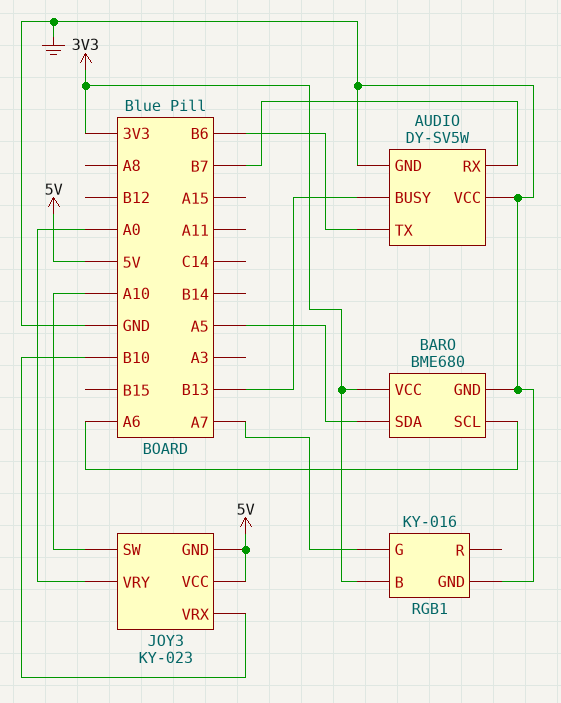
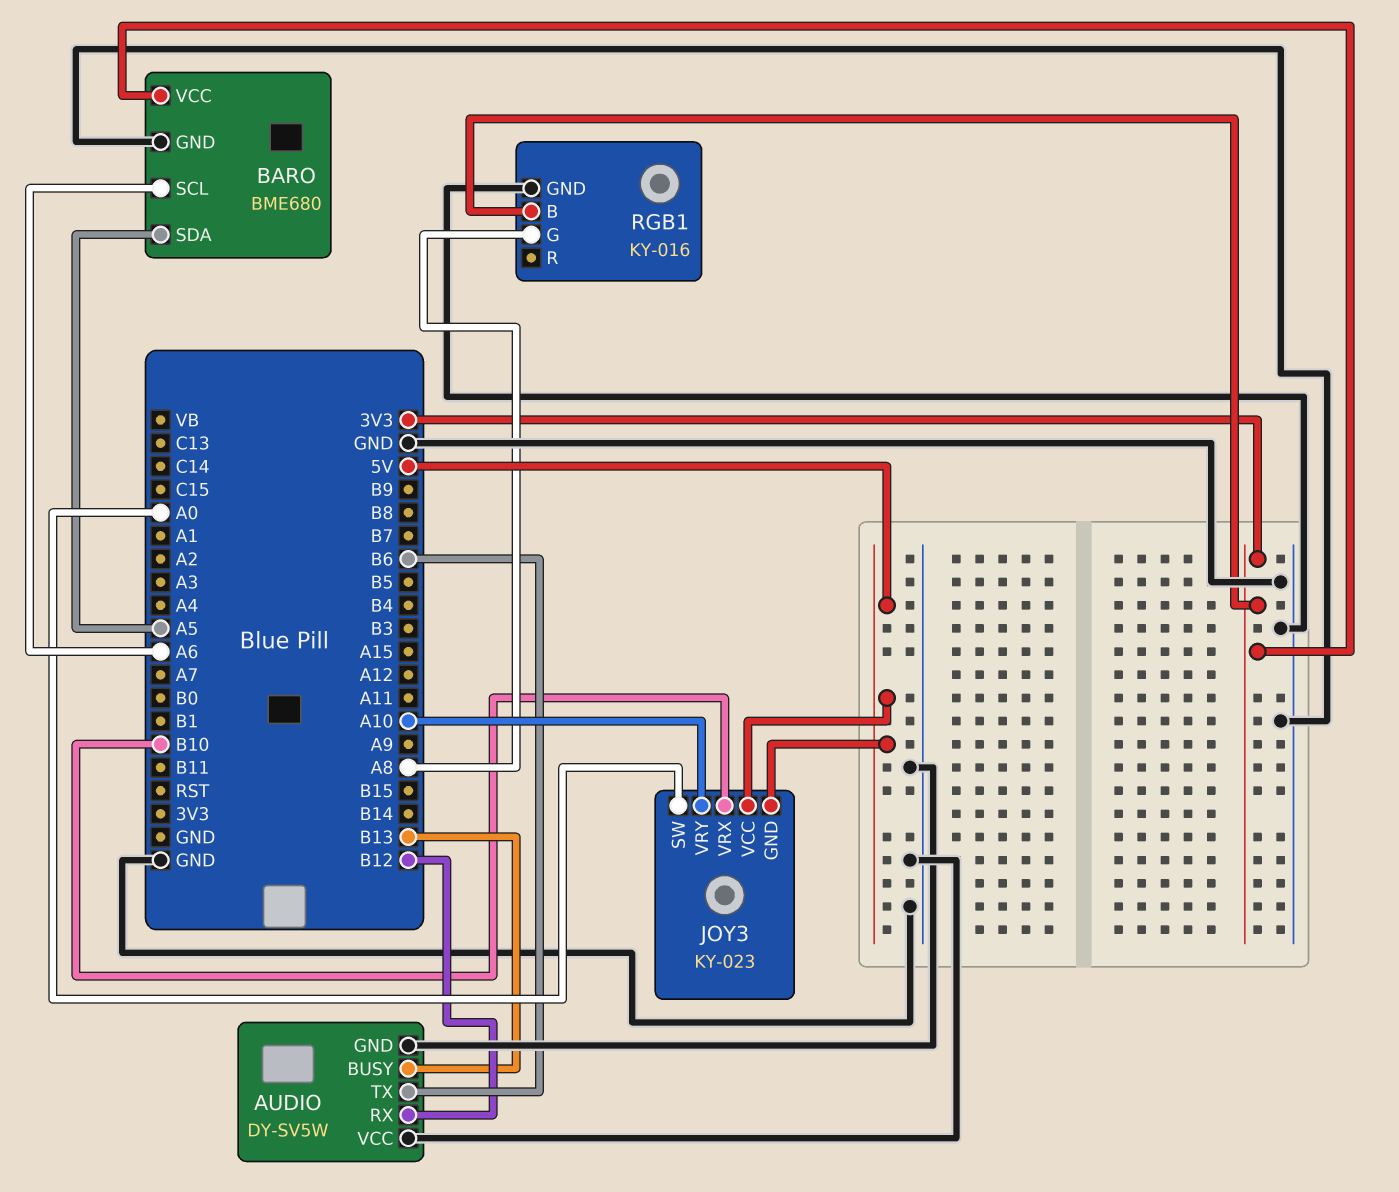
AUDIO pin RX: B7 -> B12
JOY3 pin SW: A10 -> A0
JOY3 pin VRY: A0 -> A10
RGB1 pin G: A7 -> A8

